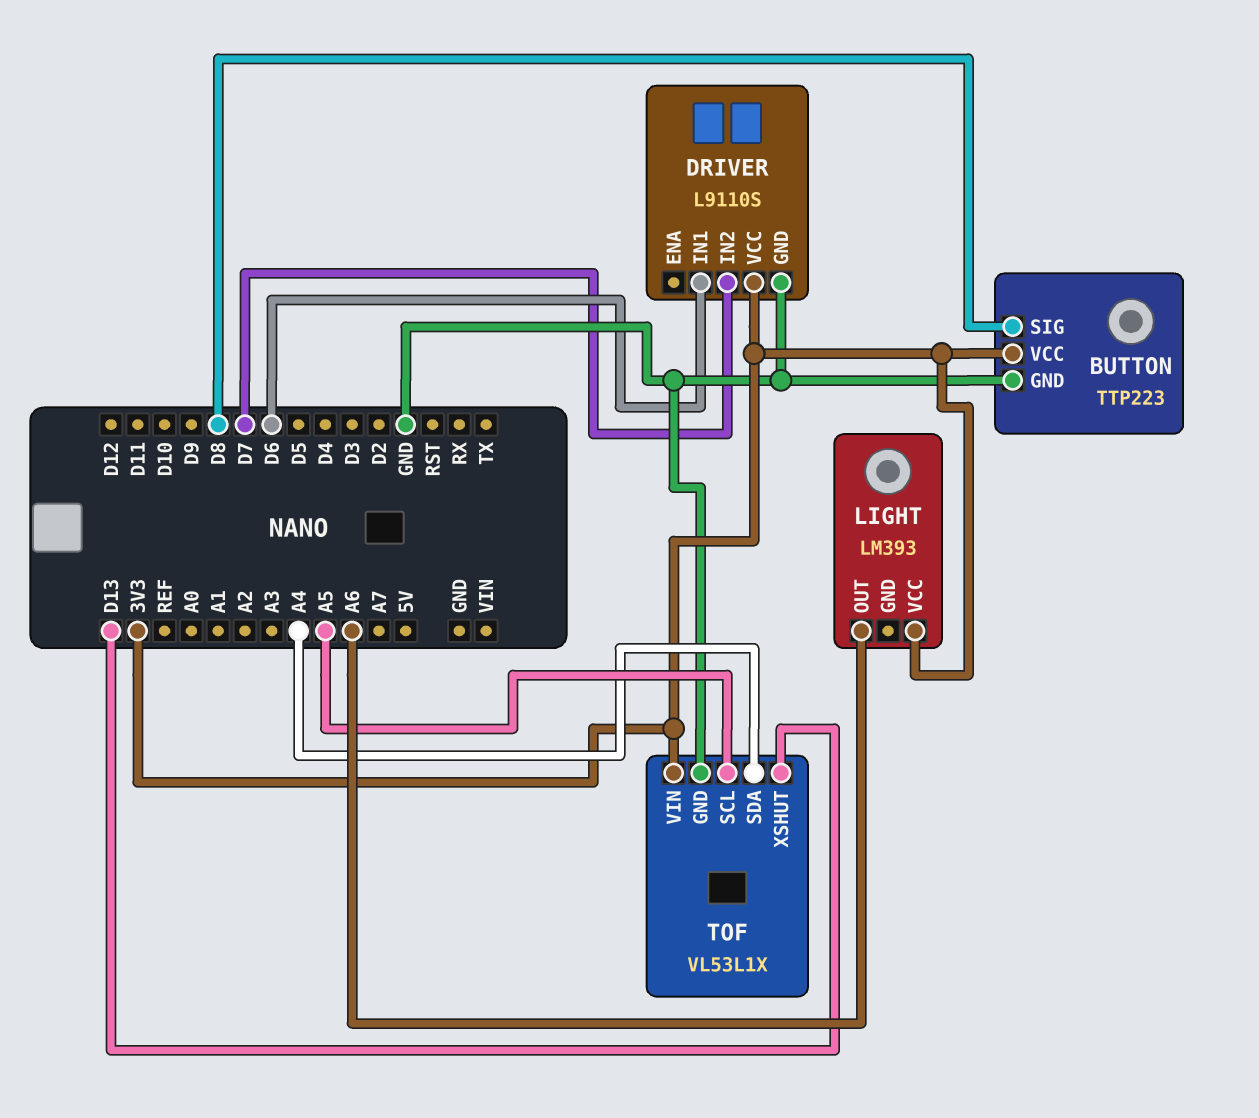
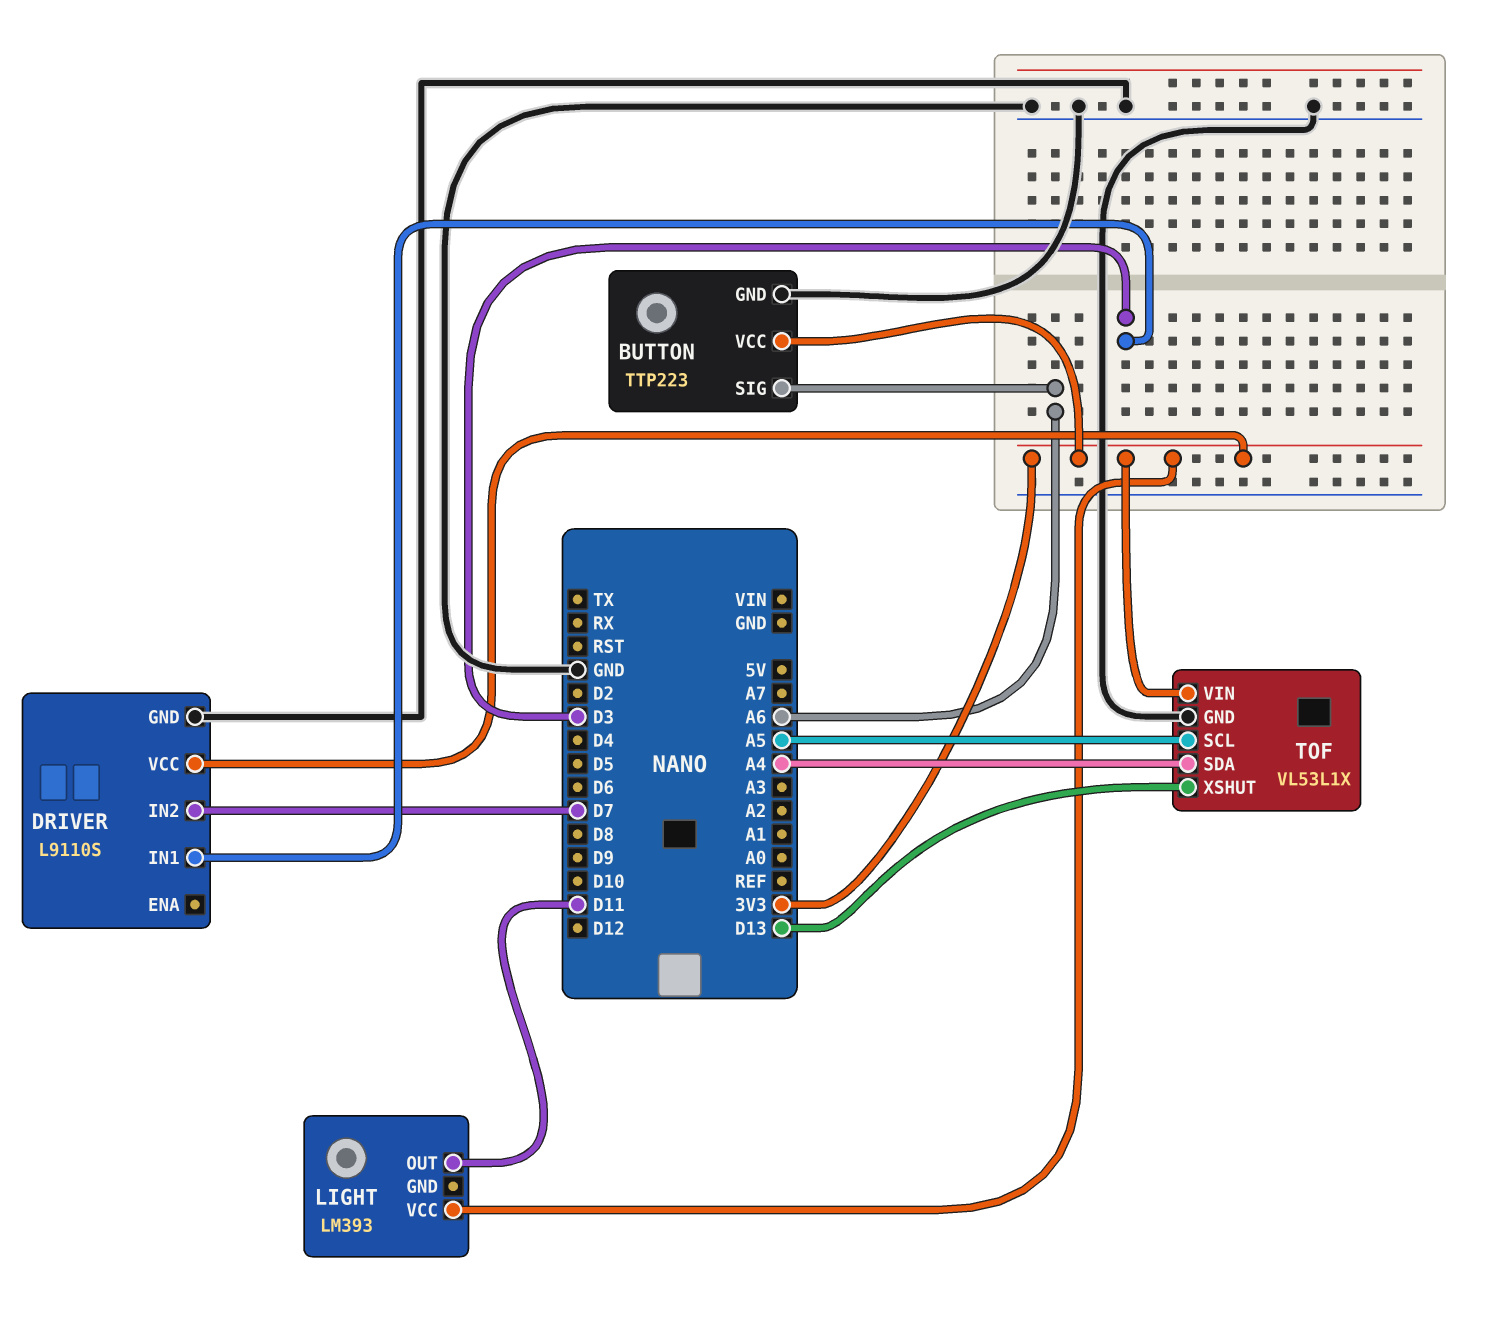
BUTTON pin SIG: D8 -> A6
DRIVER pin IN1: D6 -> D3
LIGHT pin OUT: A6 -> D11

